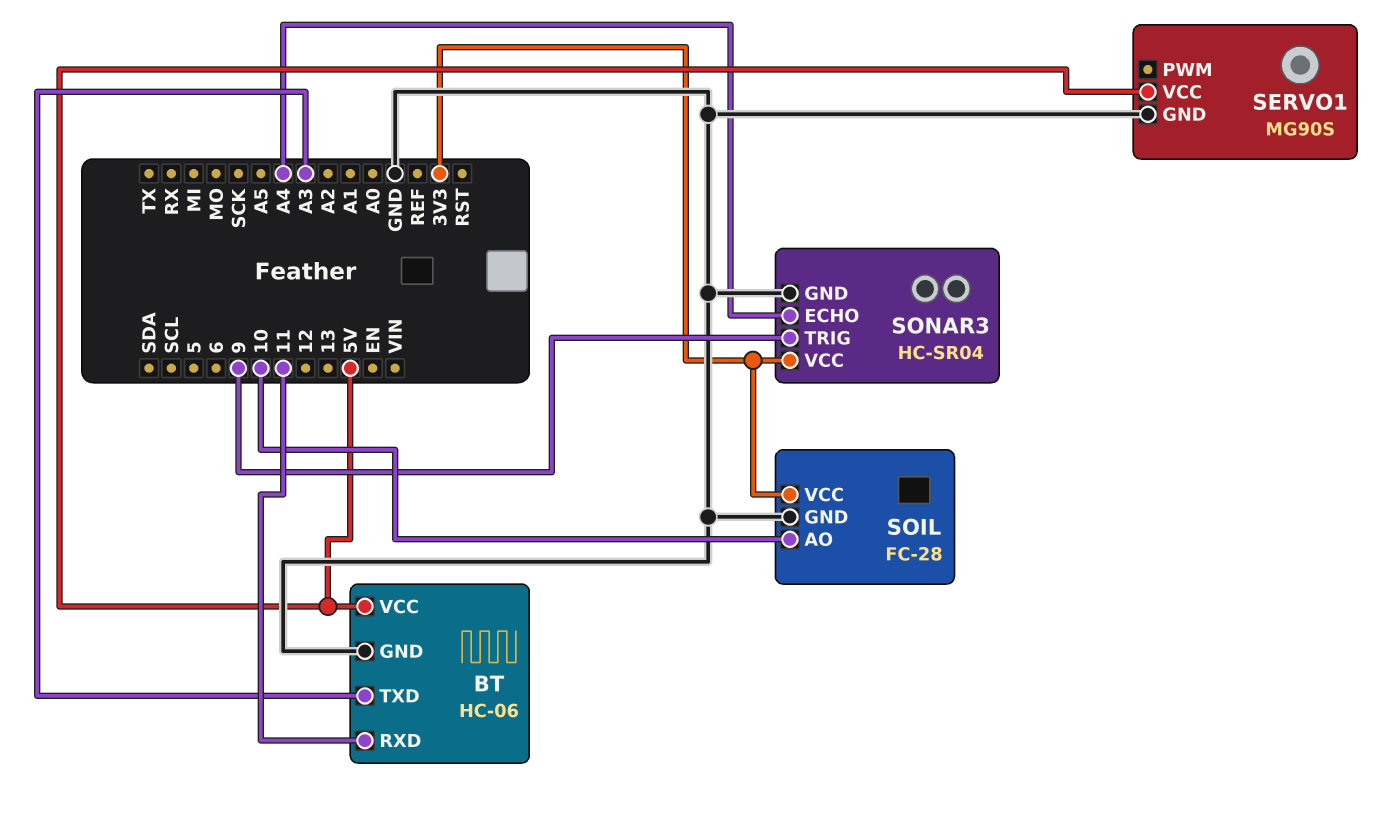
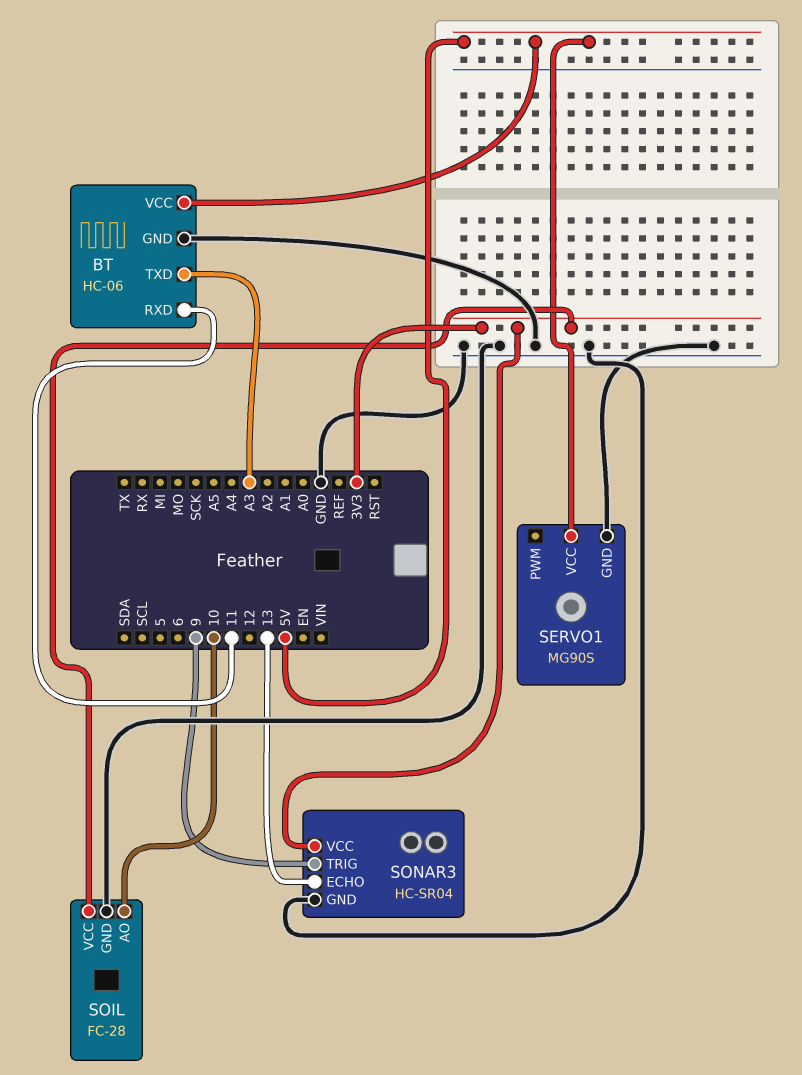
SONAR3 pin ECHO: A4 -> 13

